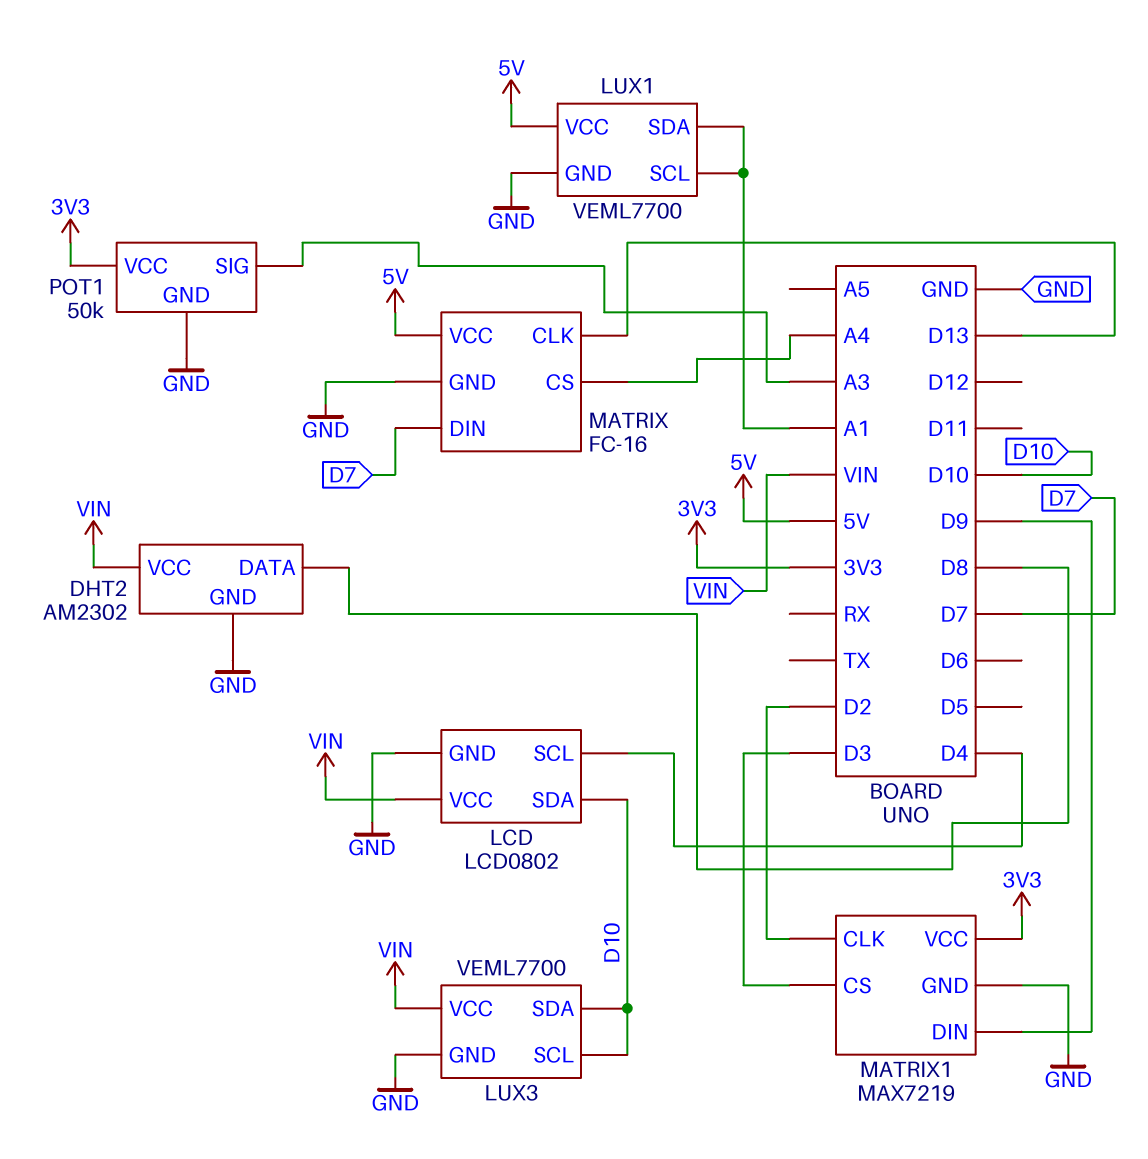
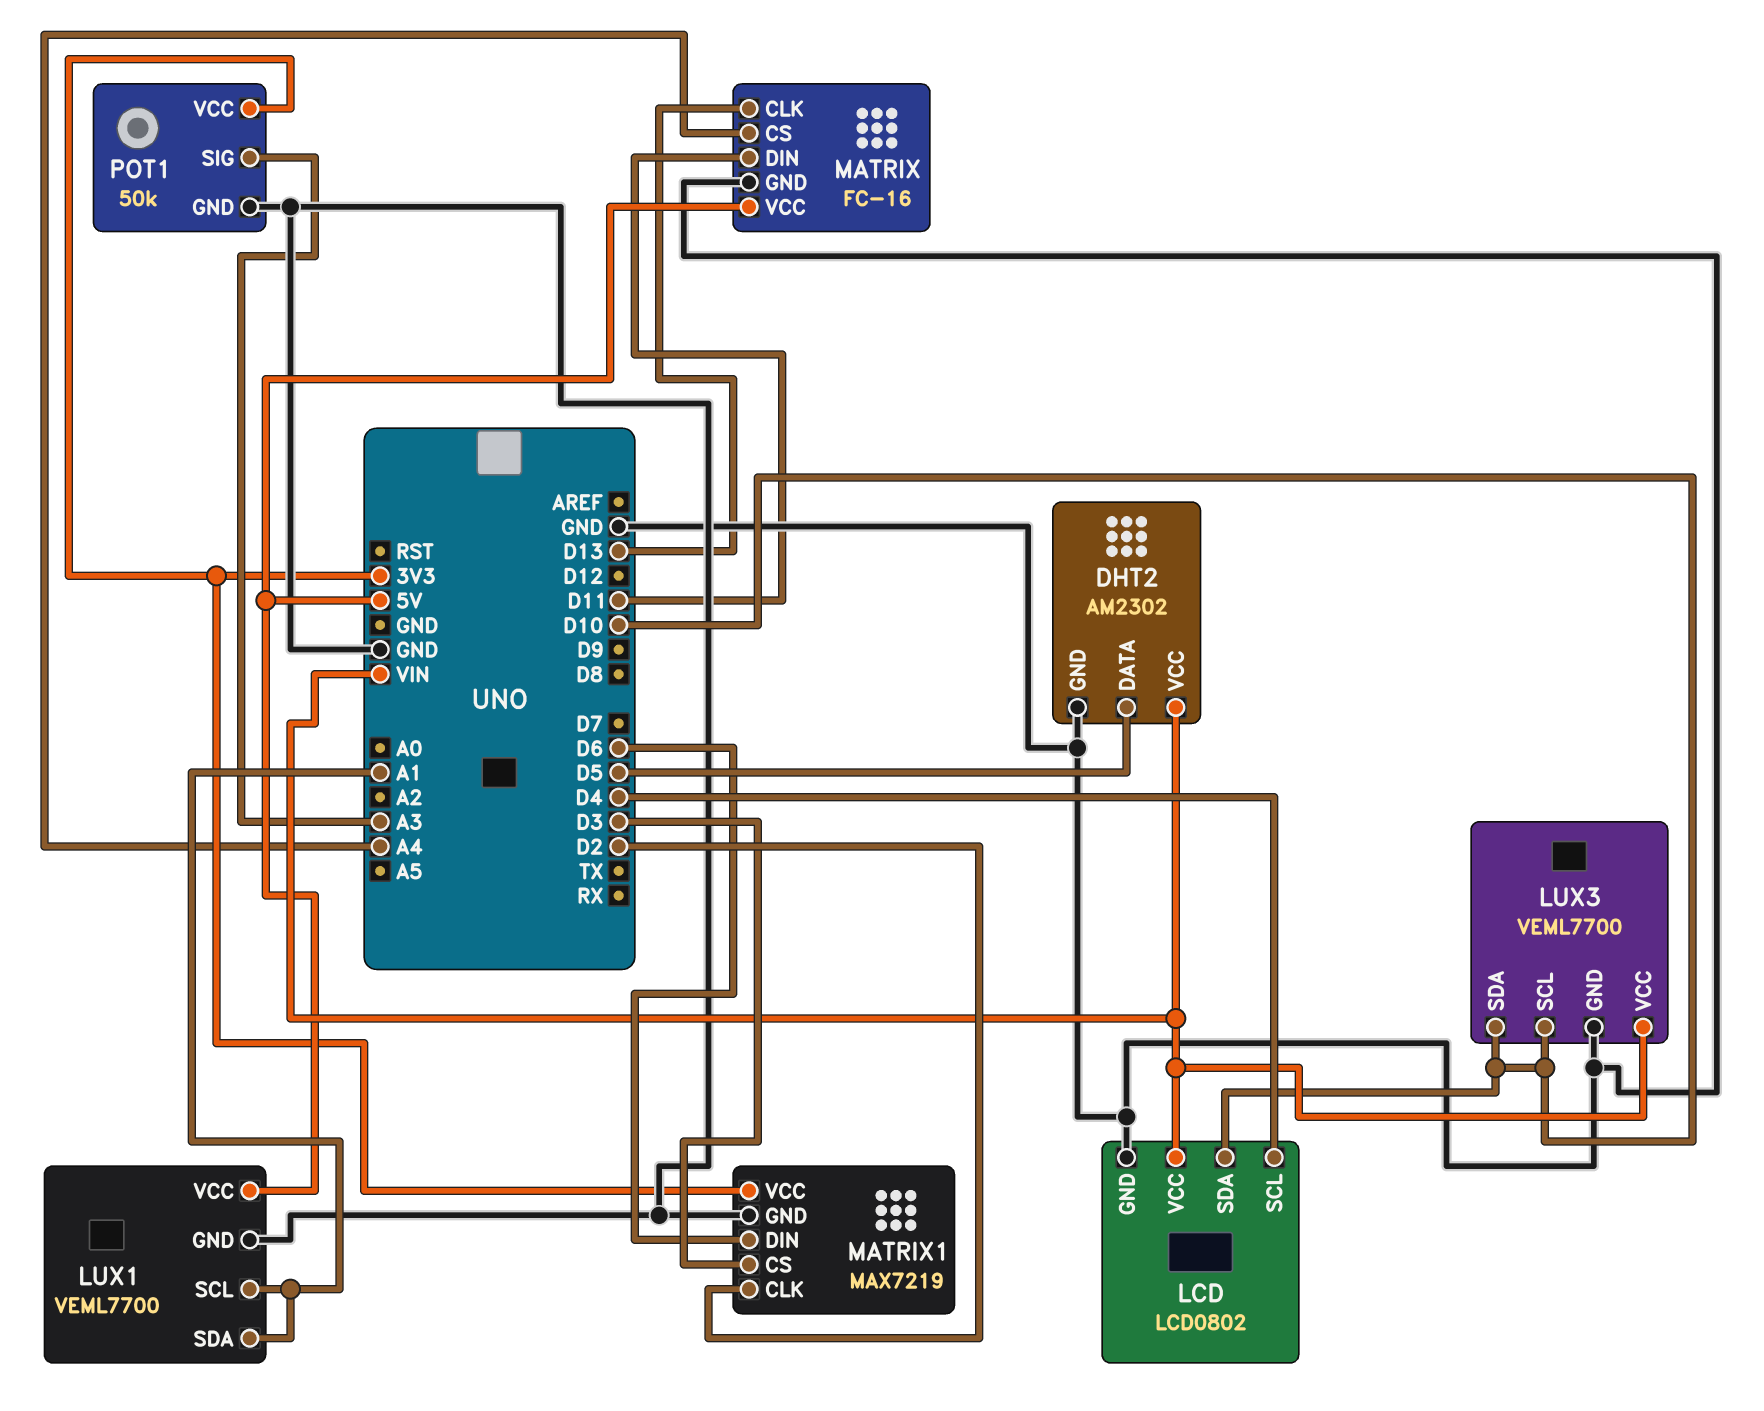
DHT2 pin DATA: D8 -> D5
MATRIX pin DIN: D7 -> D11
MATRIX1 pin DIN: D9 -> D6

